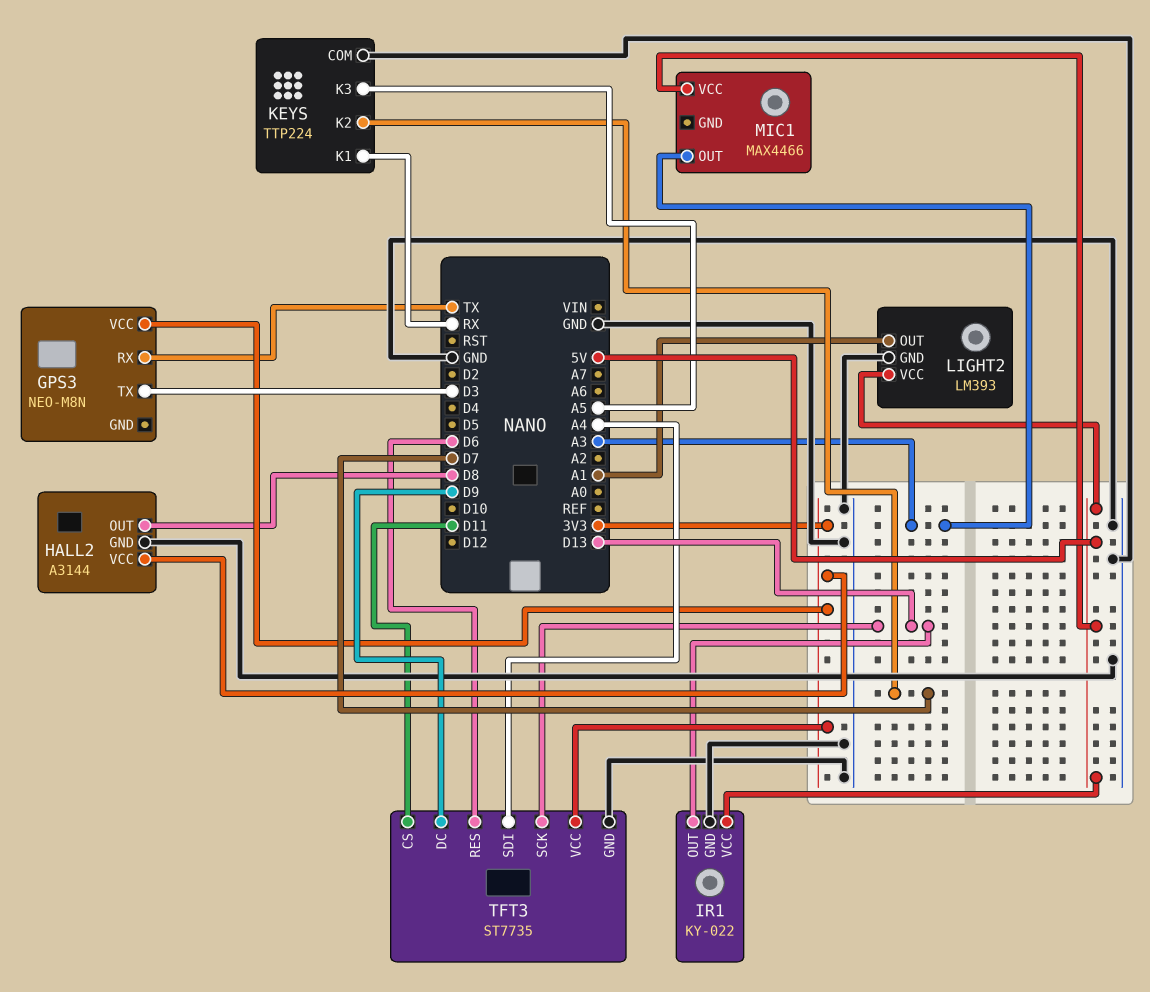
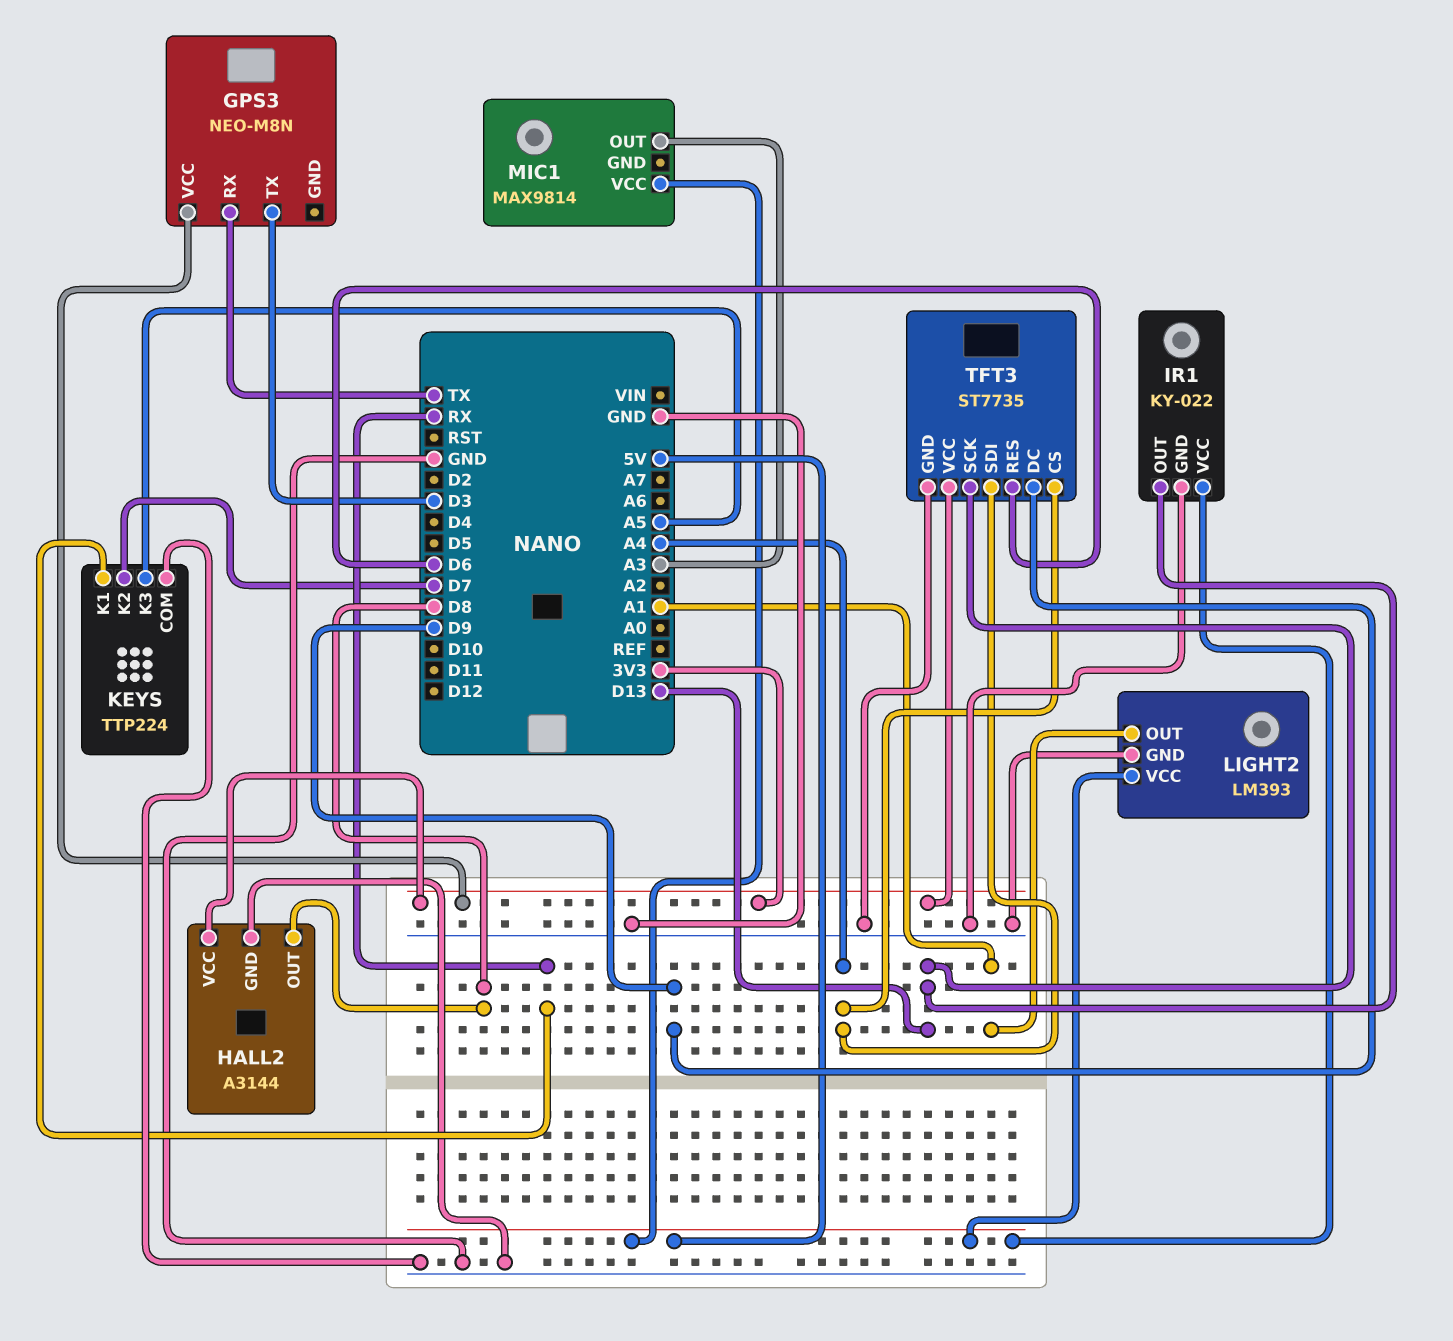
MIC1: MAX4466 -> MAX9814
TFT3 pin CS: D11 -> A4

